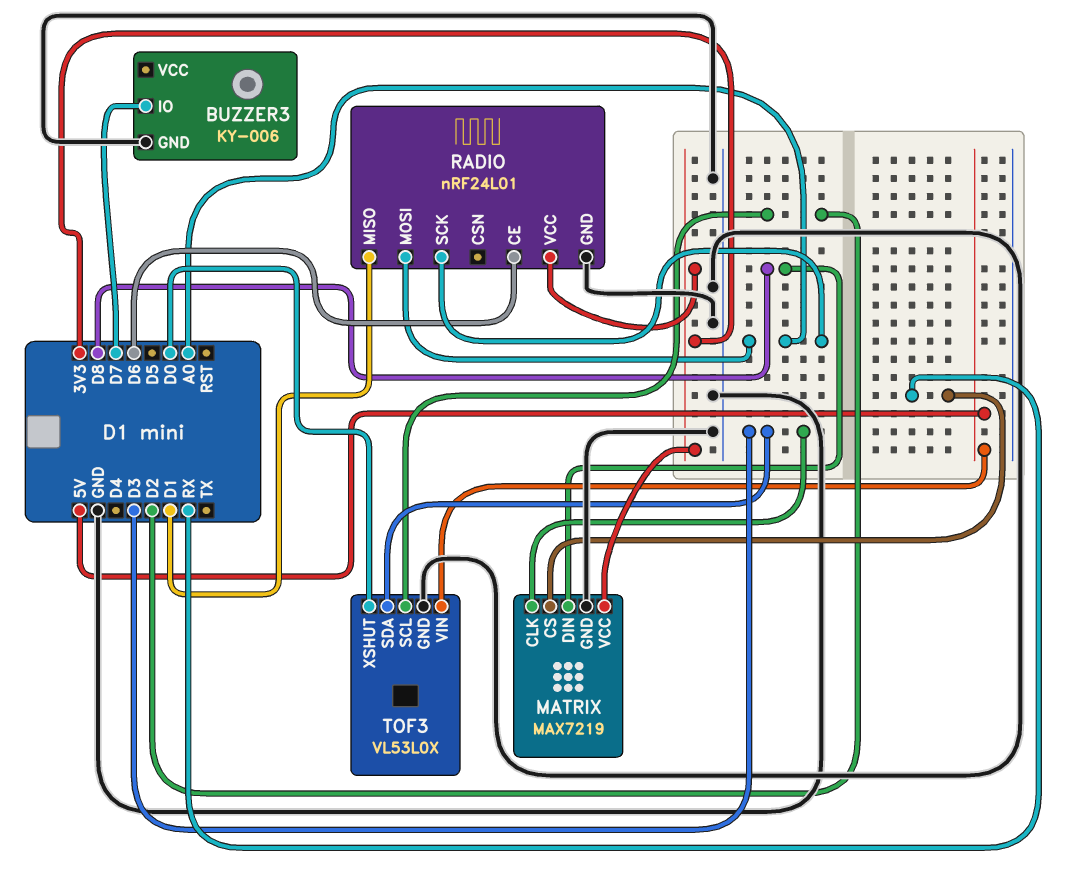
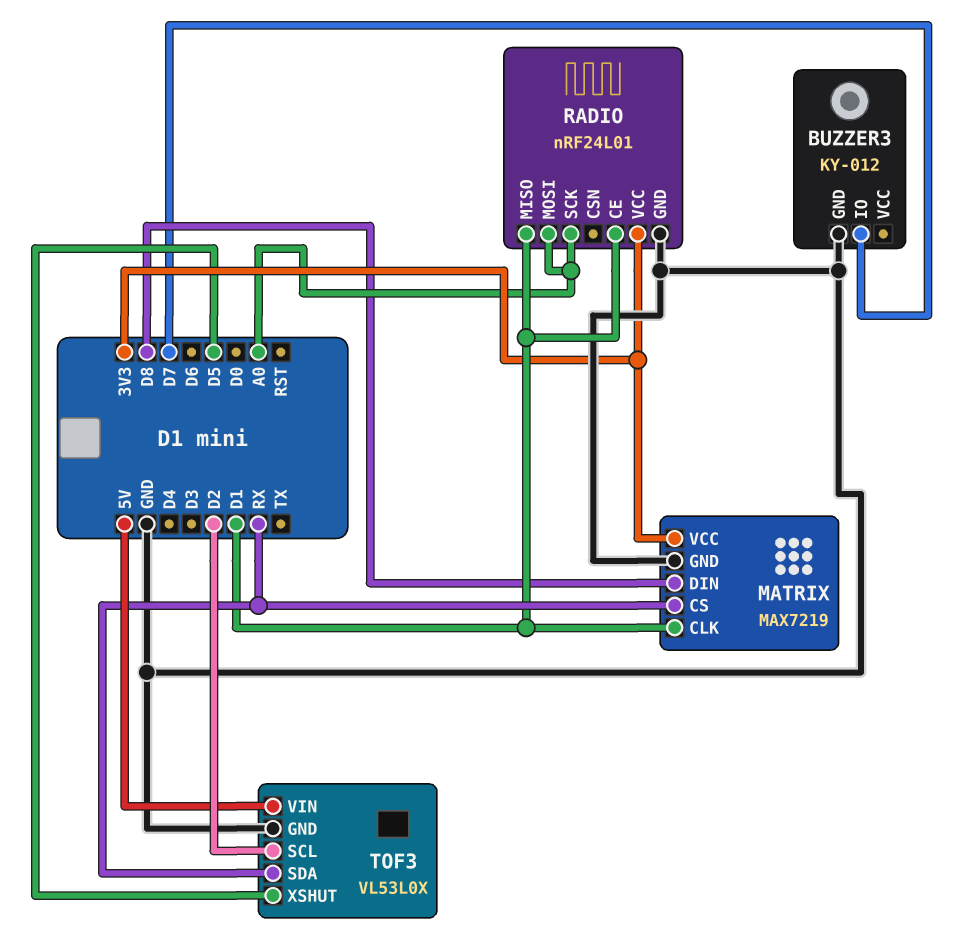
BUZZER3: KY-006 -> KY-012
MATRIX pin CLK: D3 -> D1
RADIO pin CE: D6 -> D1
TOF3 pin SDA: D3 -> RX
TOF3 pin XSHUT: D0 -> D5

